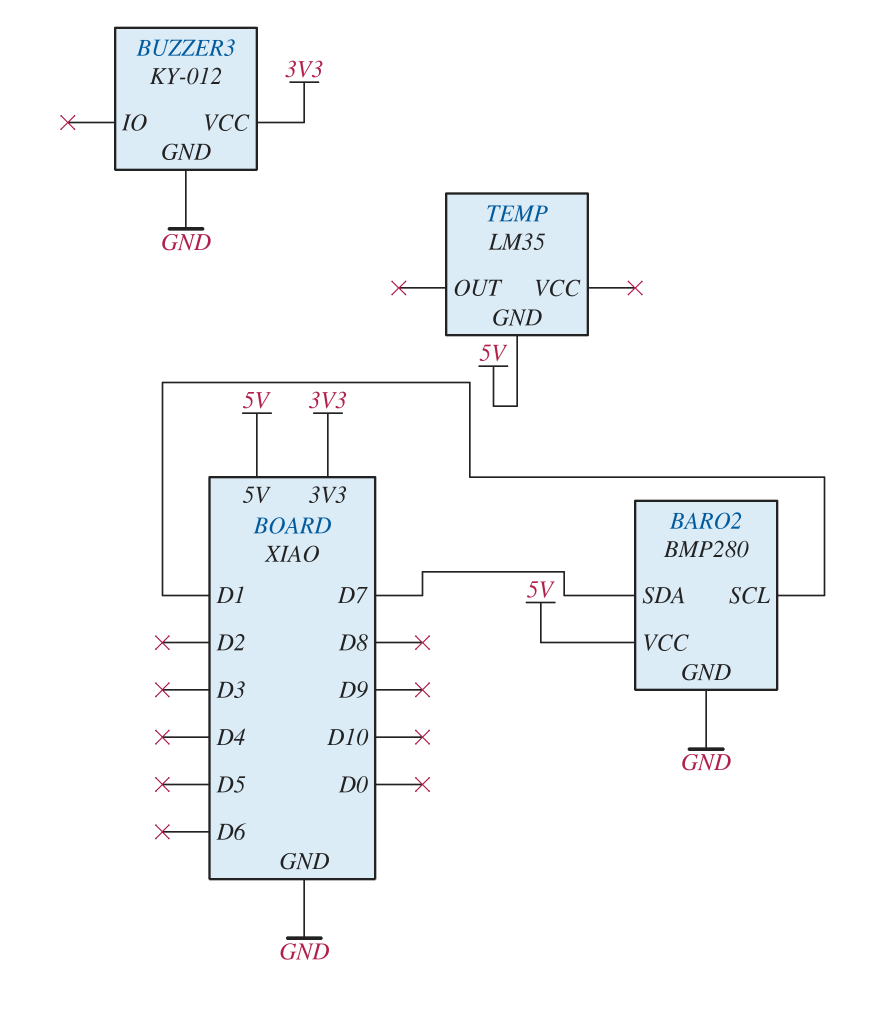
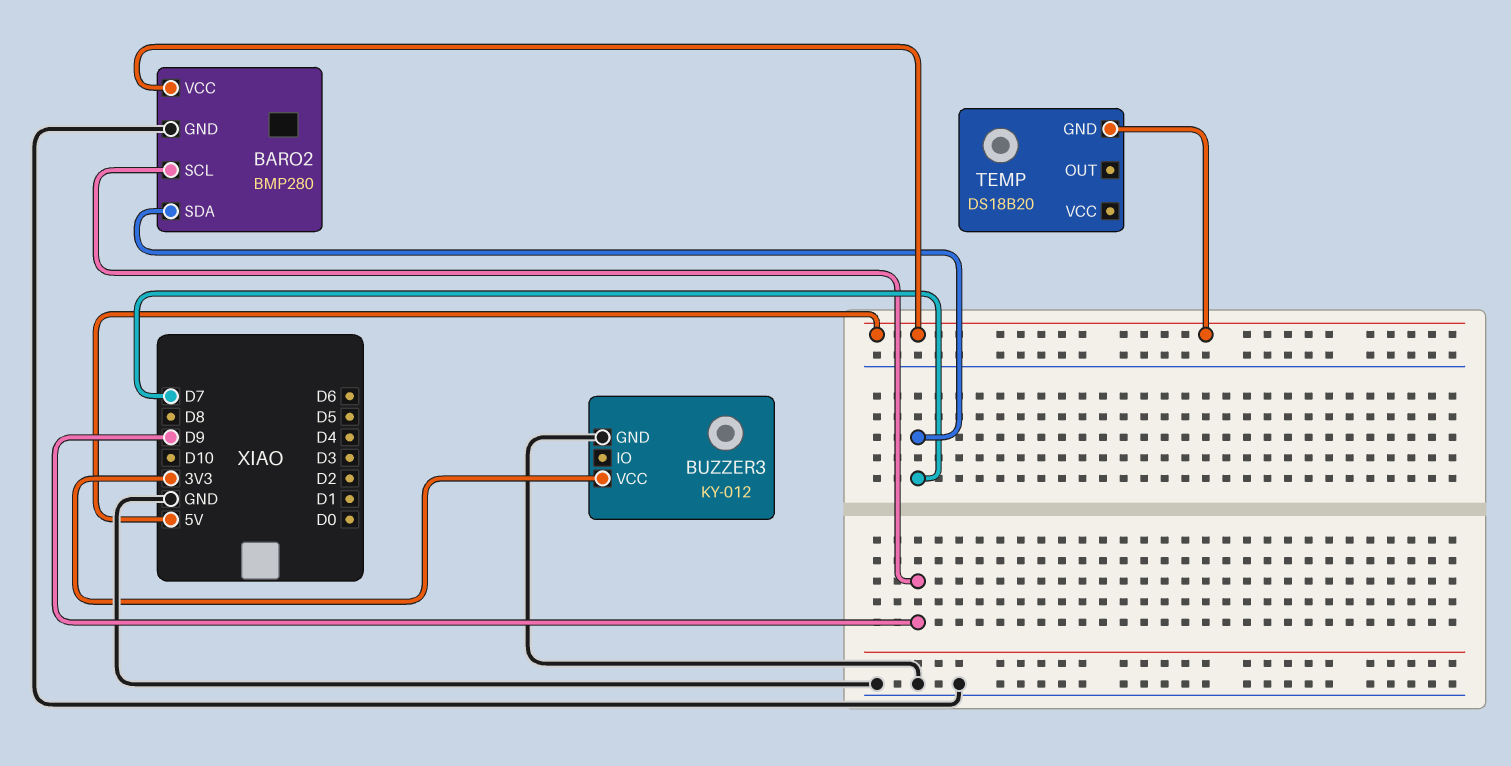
BARO2 pin SCL: D1 -> D9
TEMP: LM35 -> DS18B20

